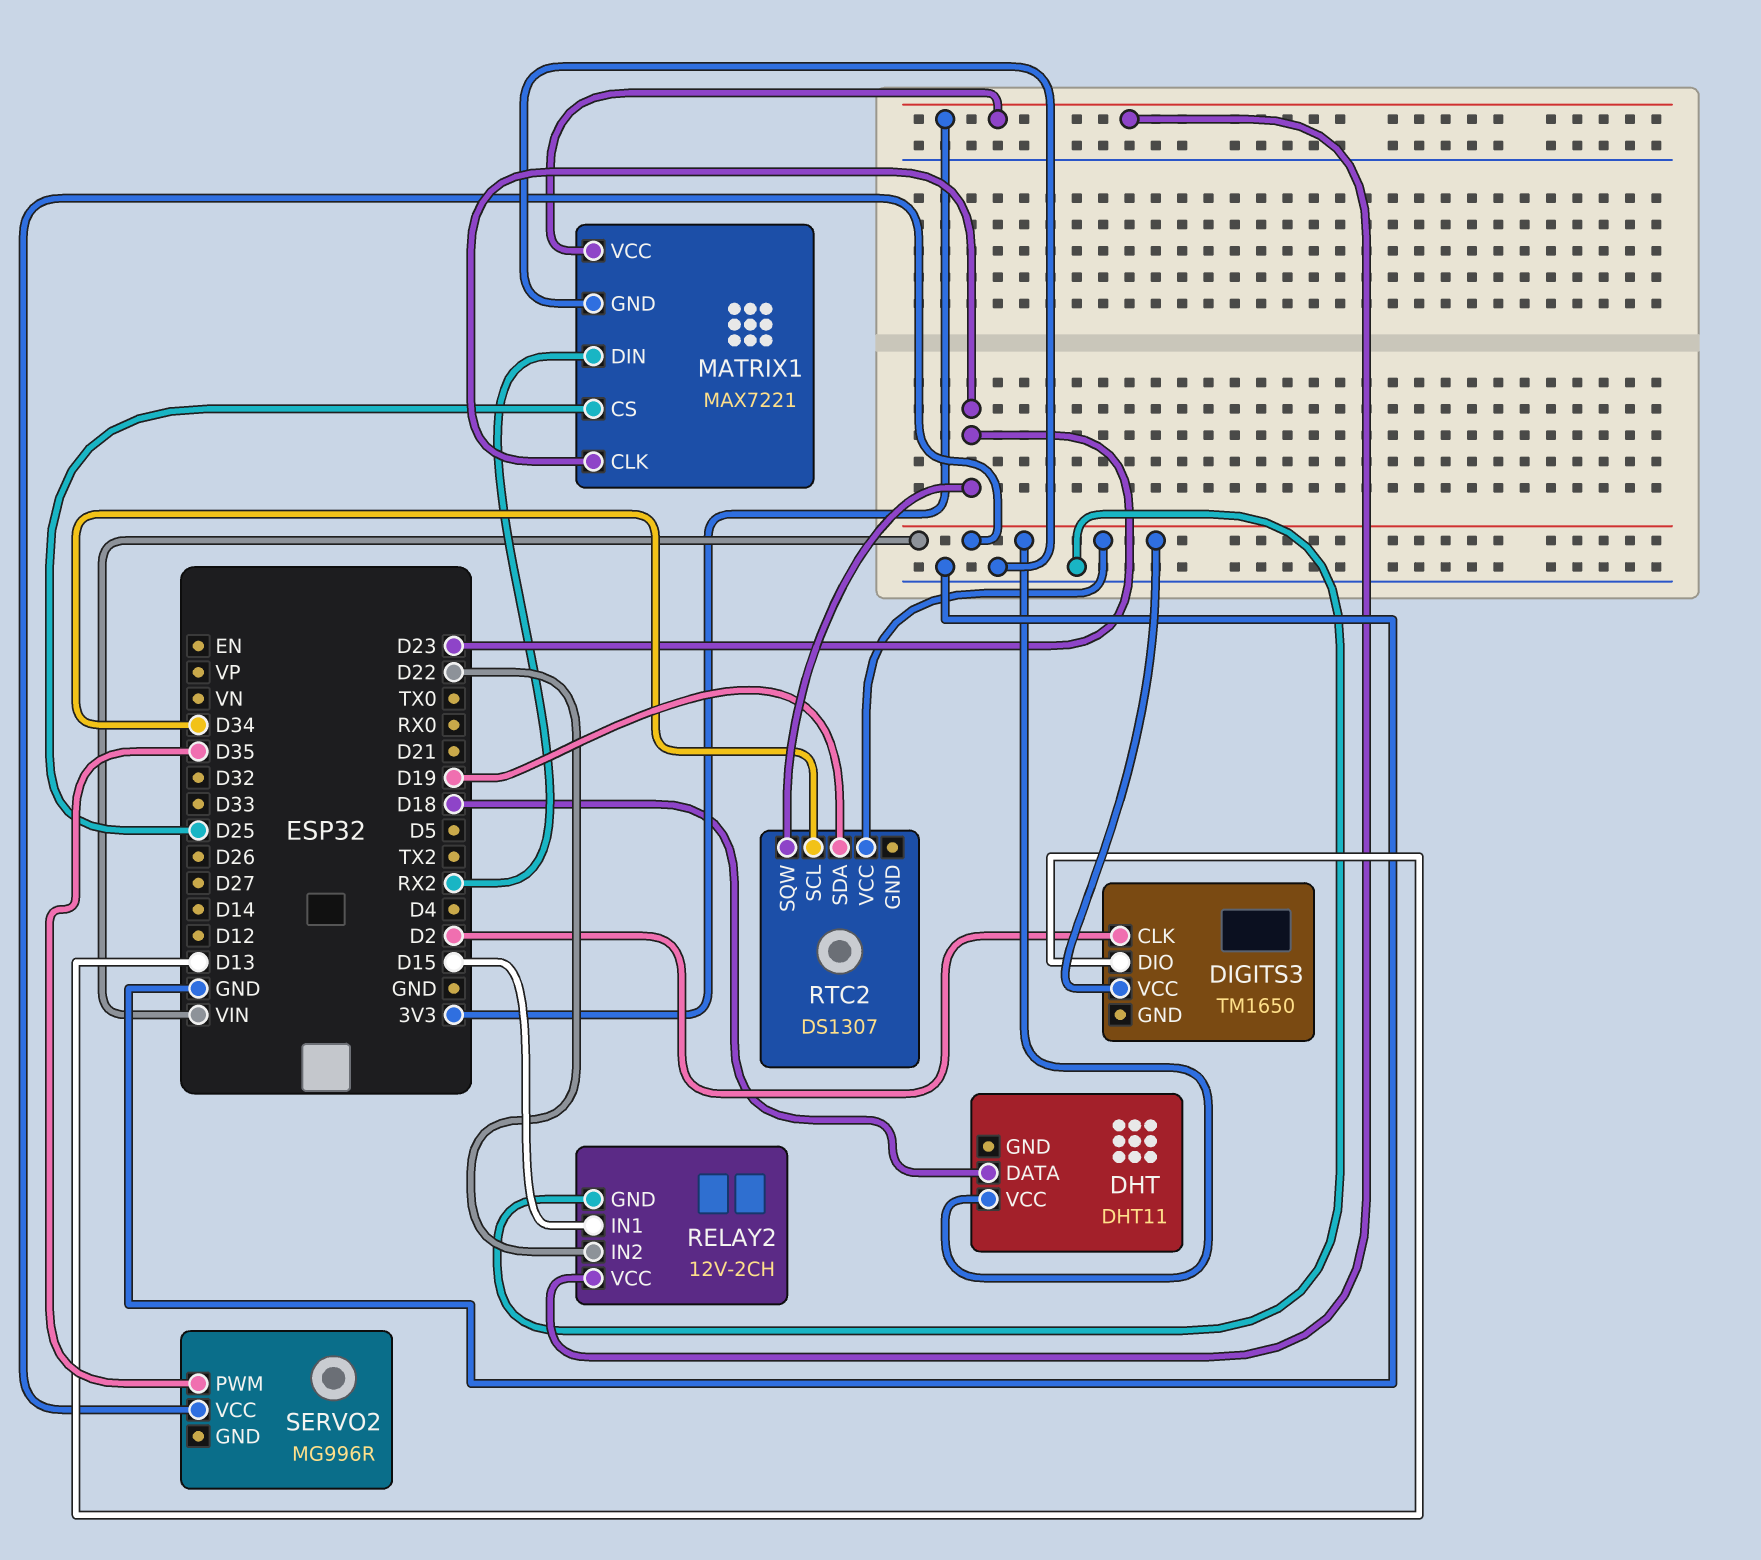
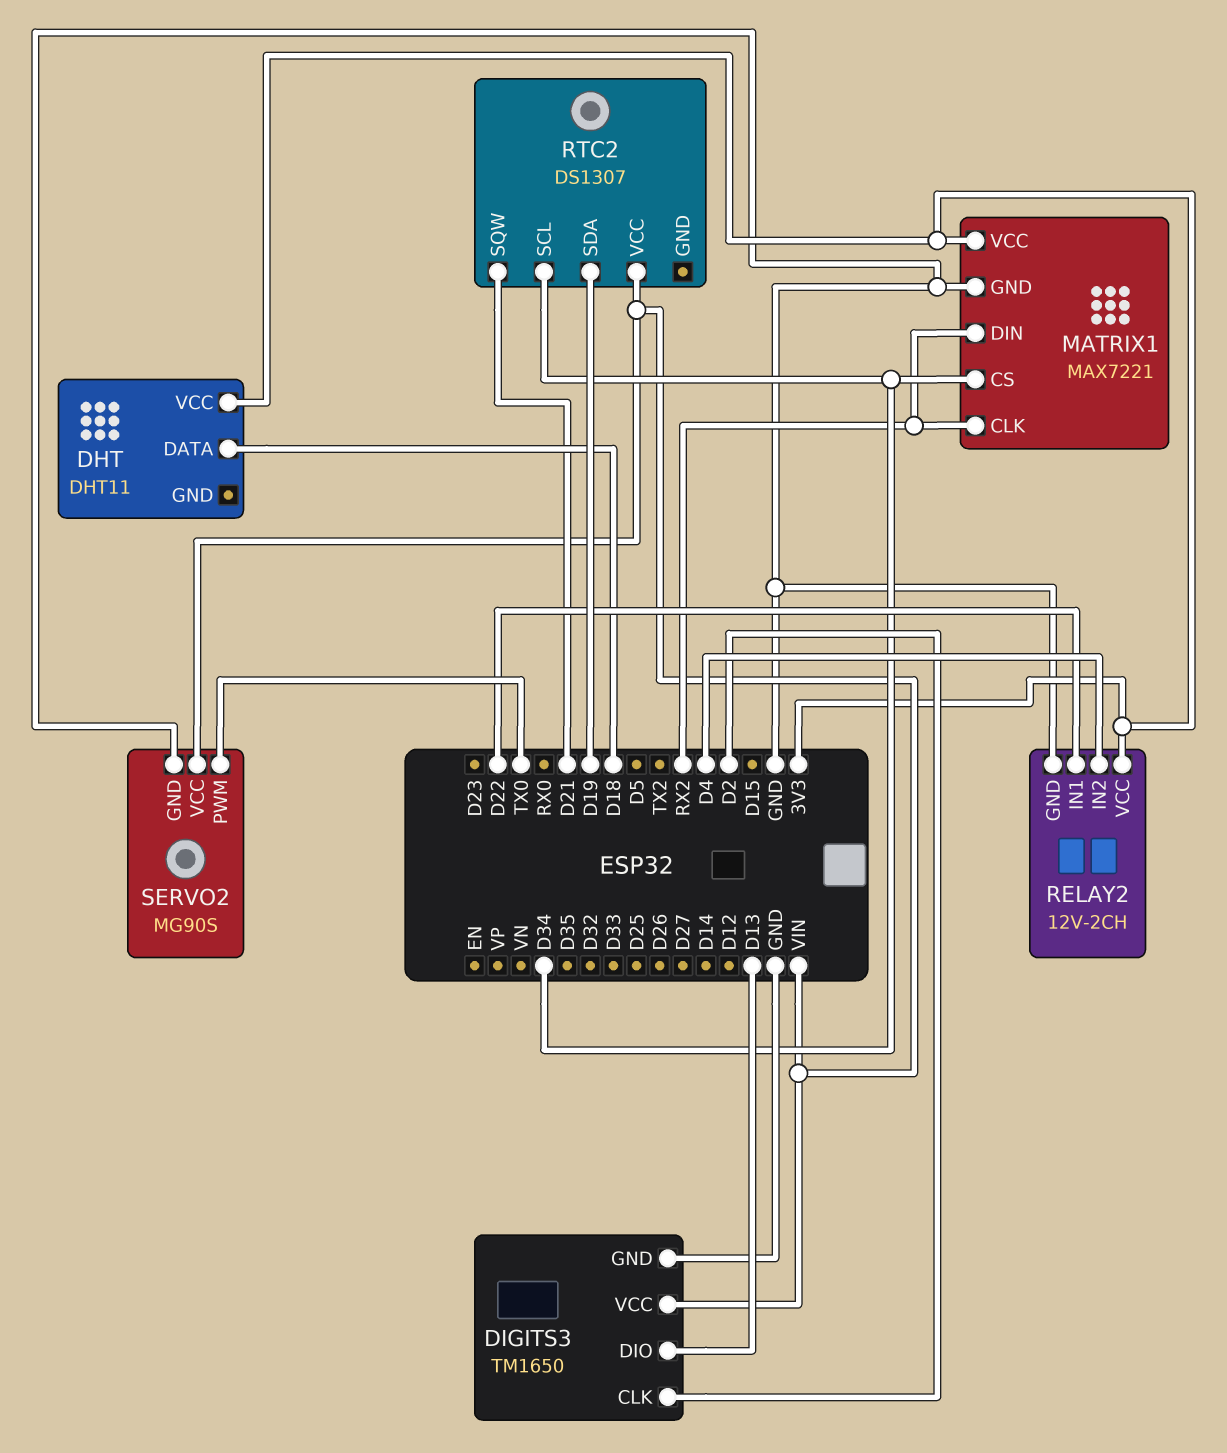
DHT pin VCC: VIN -> 3V3
DIGITS3 pin GND: none -> GND
MATRIX1 pin CLK: D23 -> RX2
MATRIX1 pin CS: D25 -> D34
RELAY2 pin IN1: D15 -> D22
RELAY2 pin IN2: D22 -> D4
RTC2 pin SQW: D23 -> D21
SERVO2: MG996R -> MG90S
SERVO2 pin GND: none -> GND
SERVO2 pin PWM: D35 -> TX0

